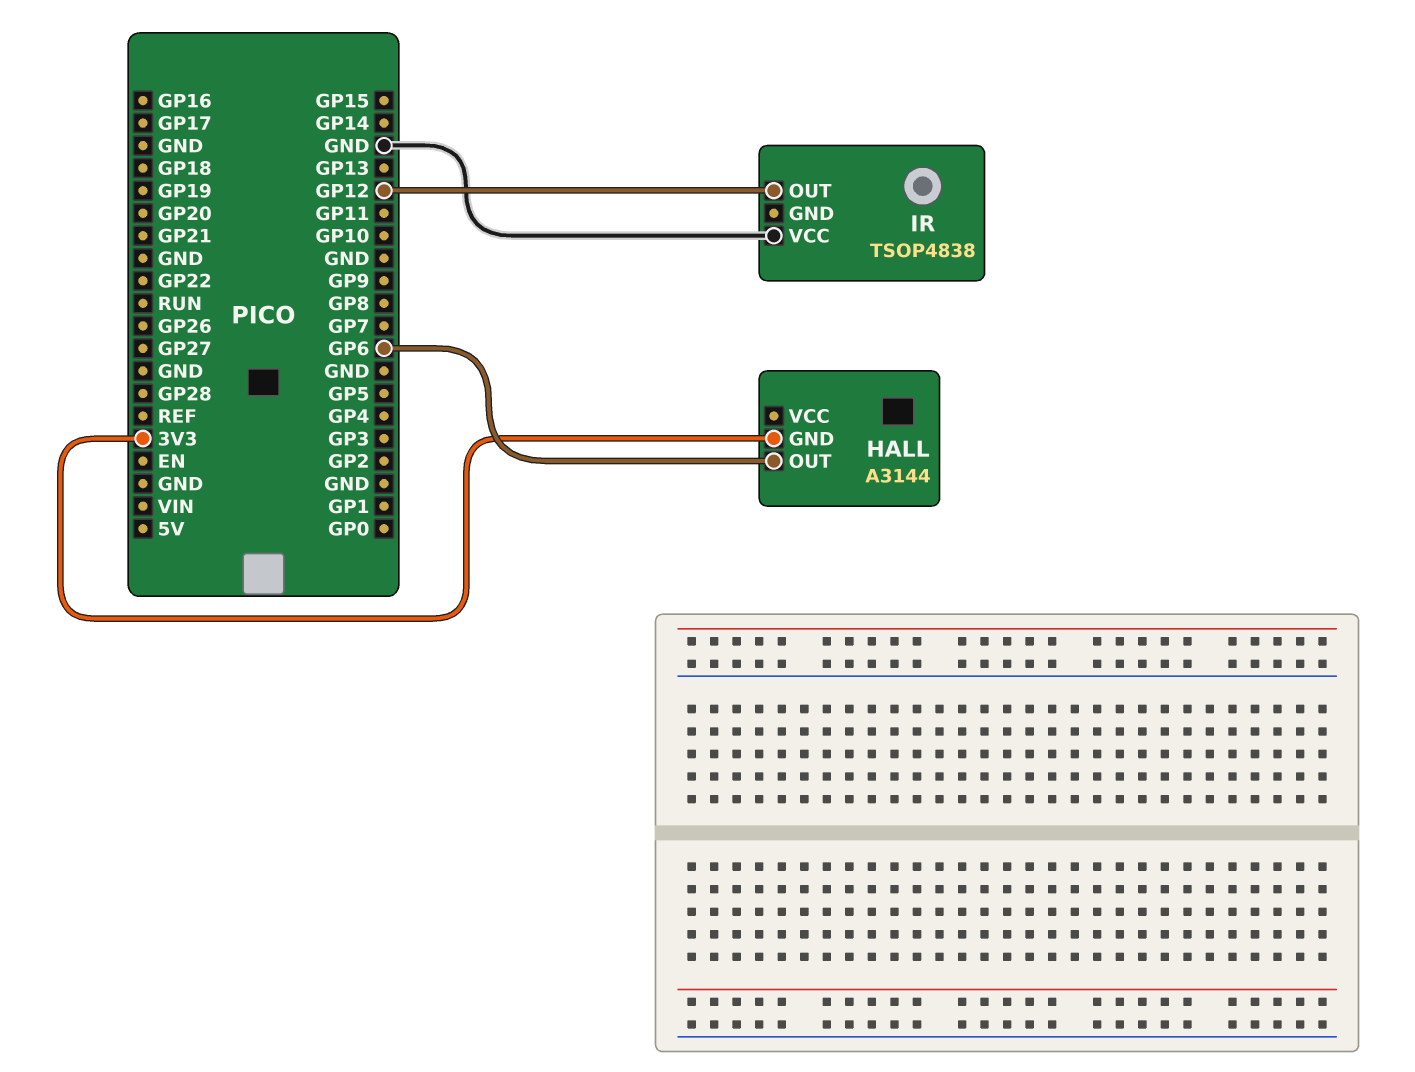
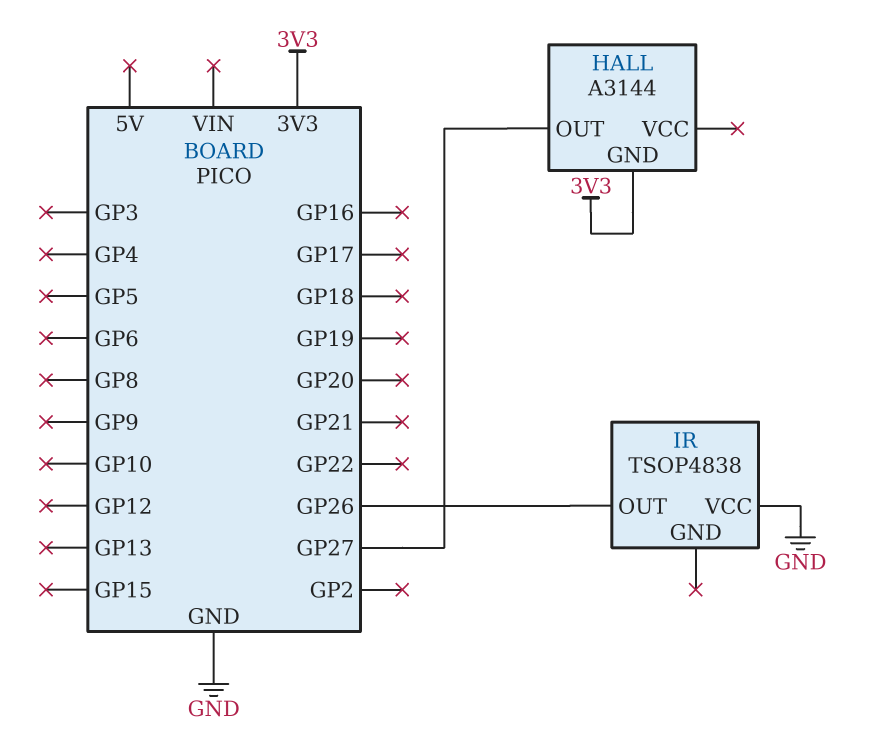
HALL pin OUT: GP6 -> GP27
IR pin OUT: GP12 -> GP26

